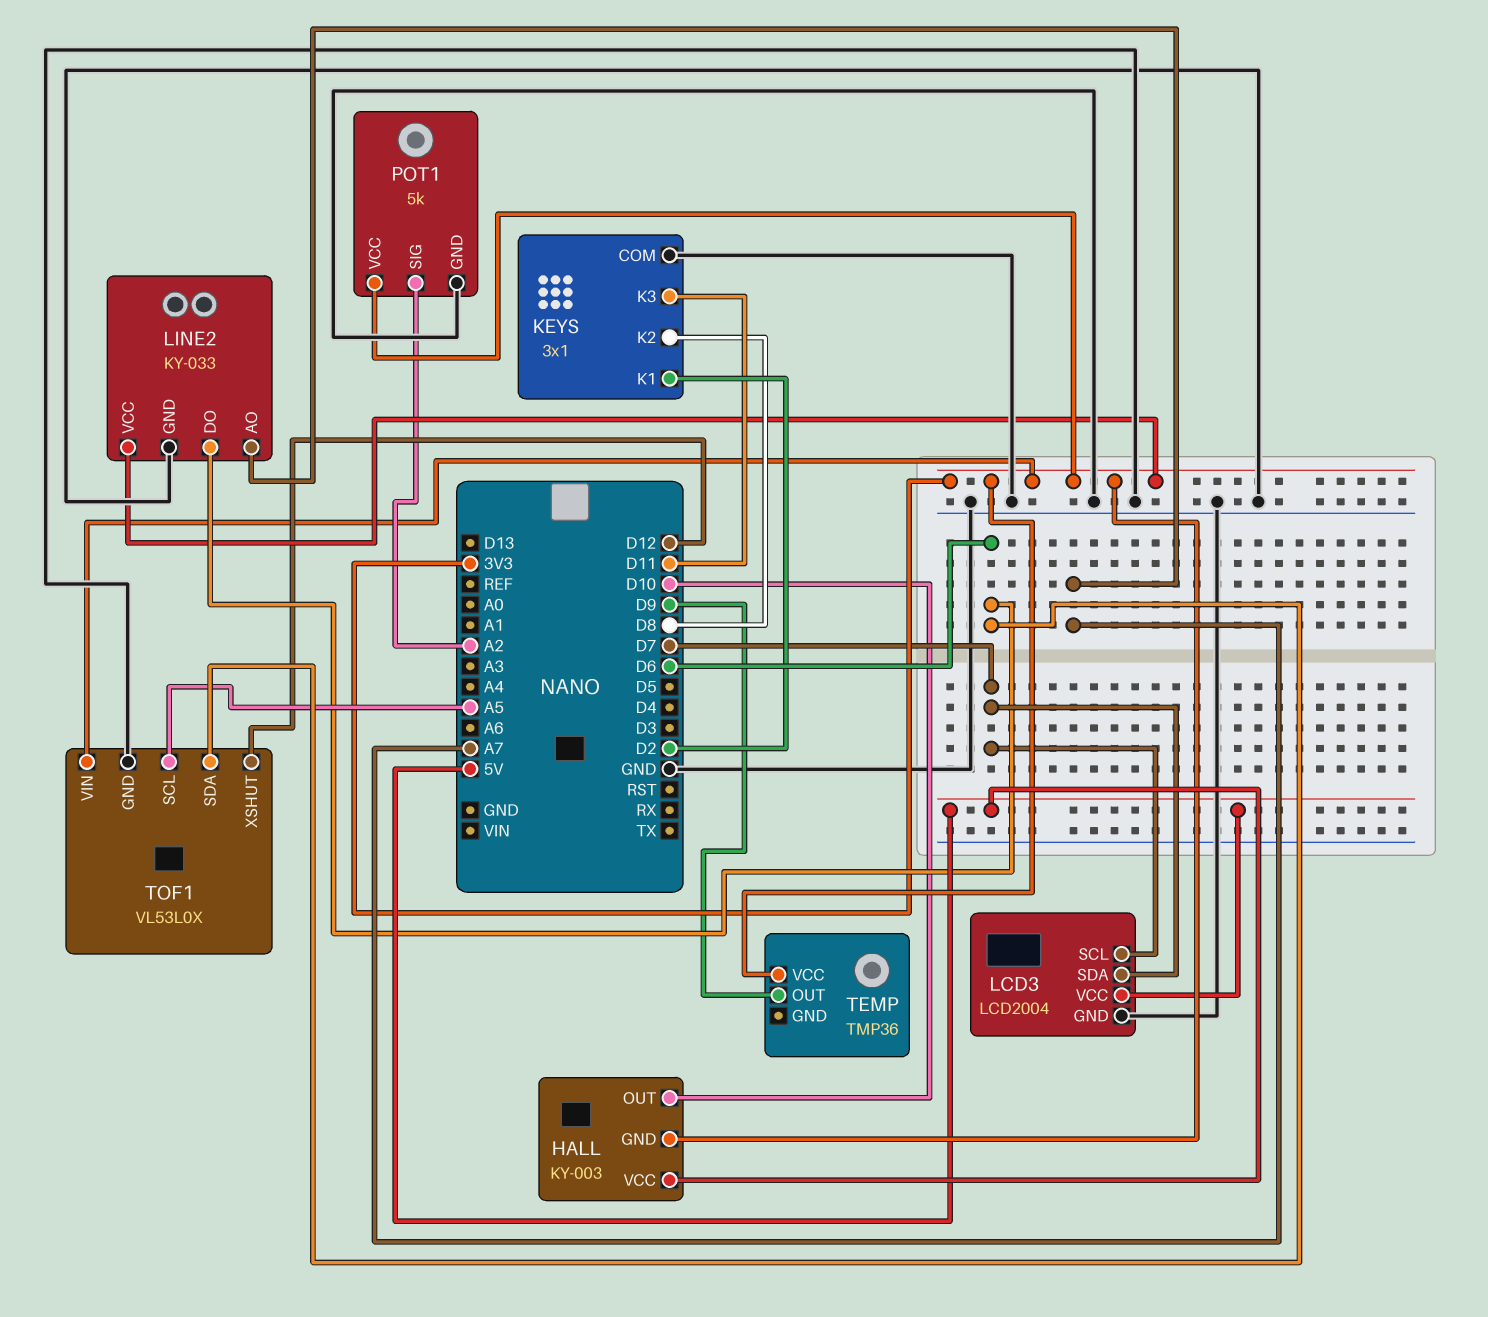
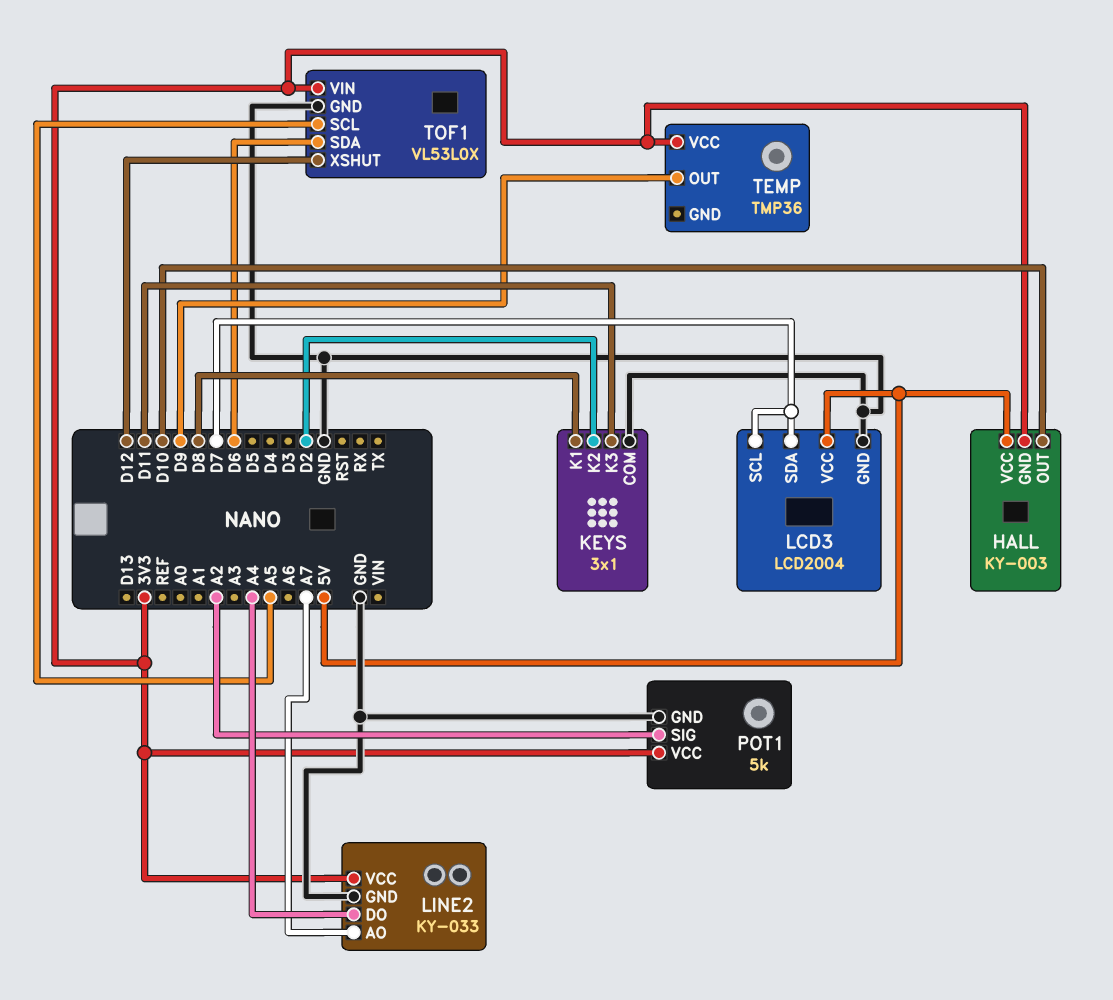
KEYS pin K1: D2 -> D8
KEYS pin K2: D8 -> D2
LINE2 pin DO: D6 -> A4

